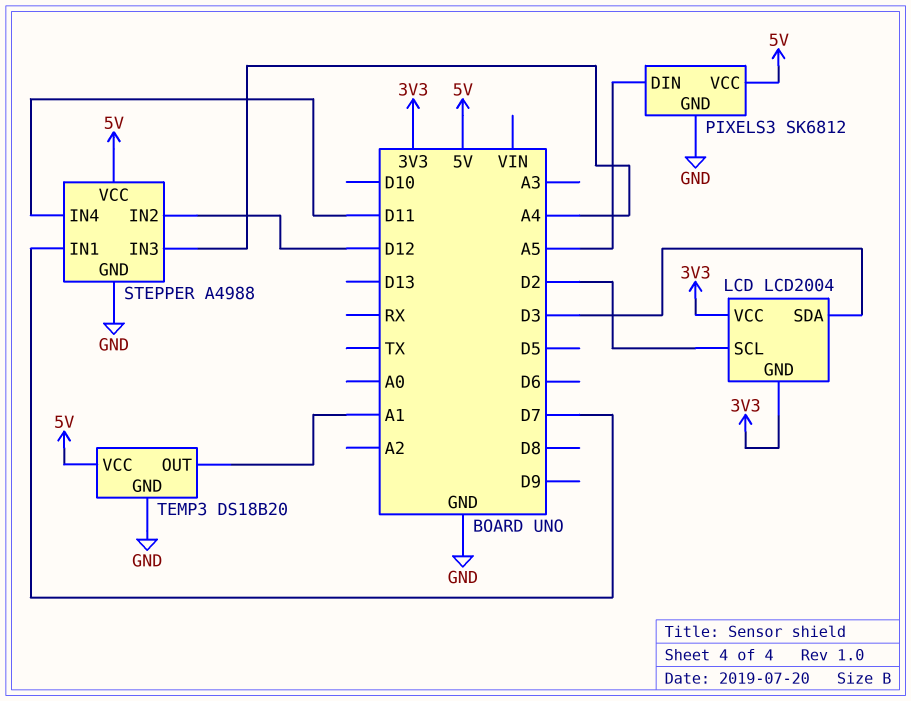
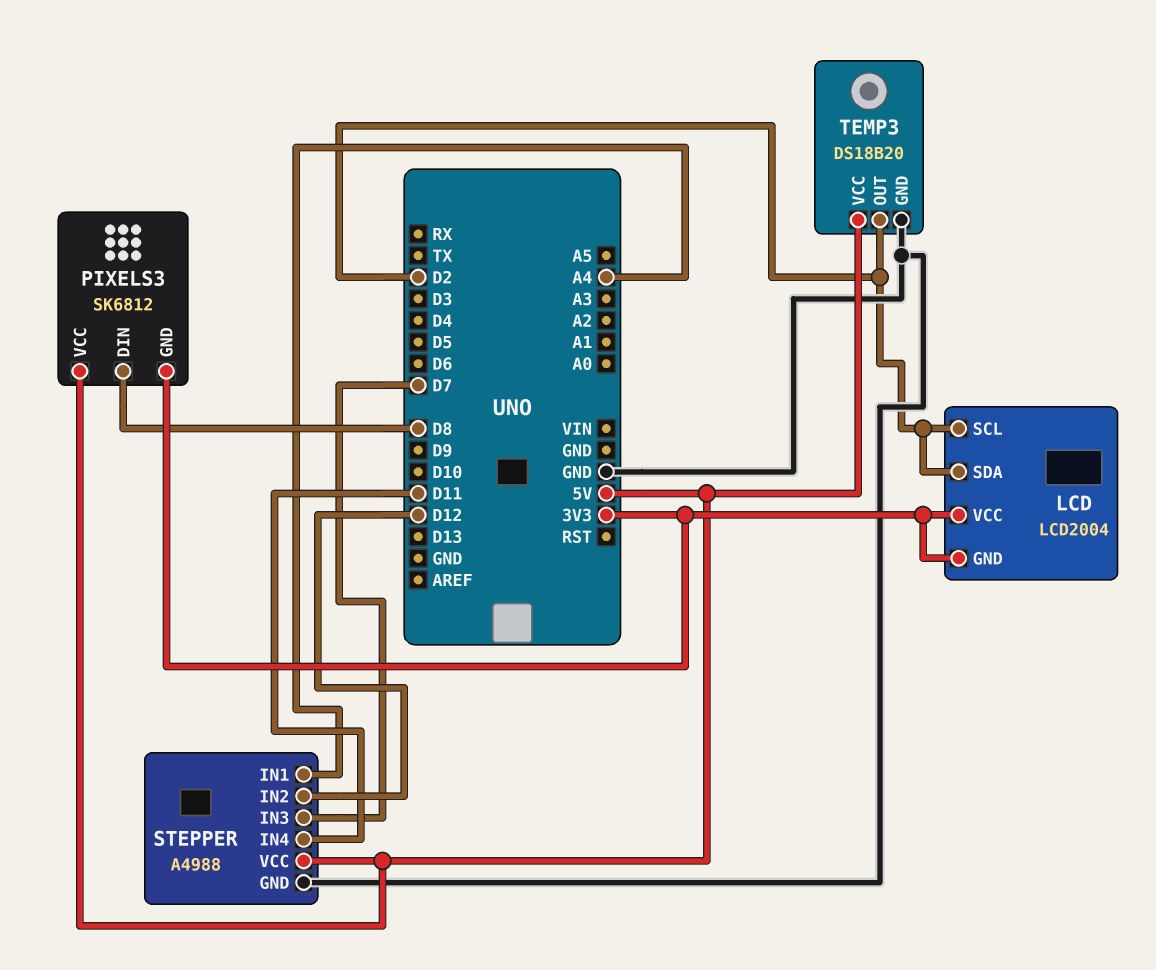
LCD pin SDA: D3 -> D2
PIXELS3 pin DIN: A5 -> D8
PIXELS3 pin GND: GND -> 3V3
STEPPER pin IN1: D7 -> A4
STEPPER pin IN3: A4 -> D7
TEMP3 pin OUT: A1 -> D2

